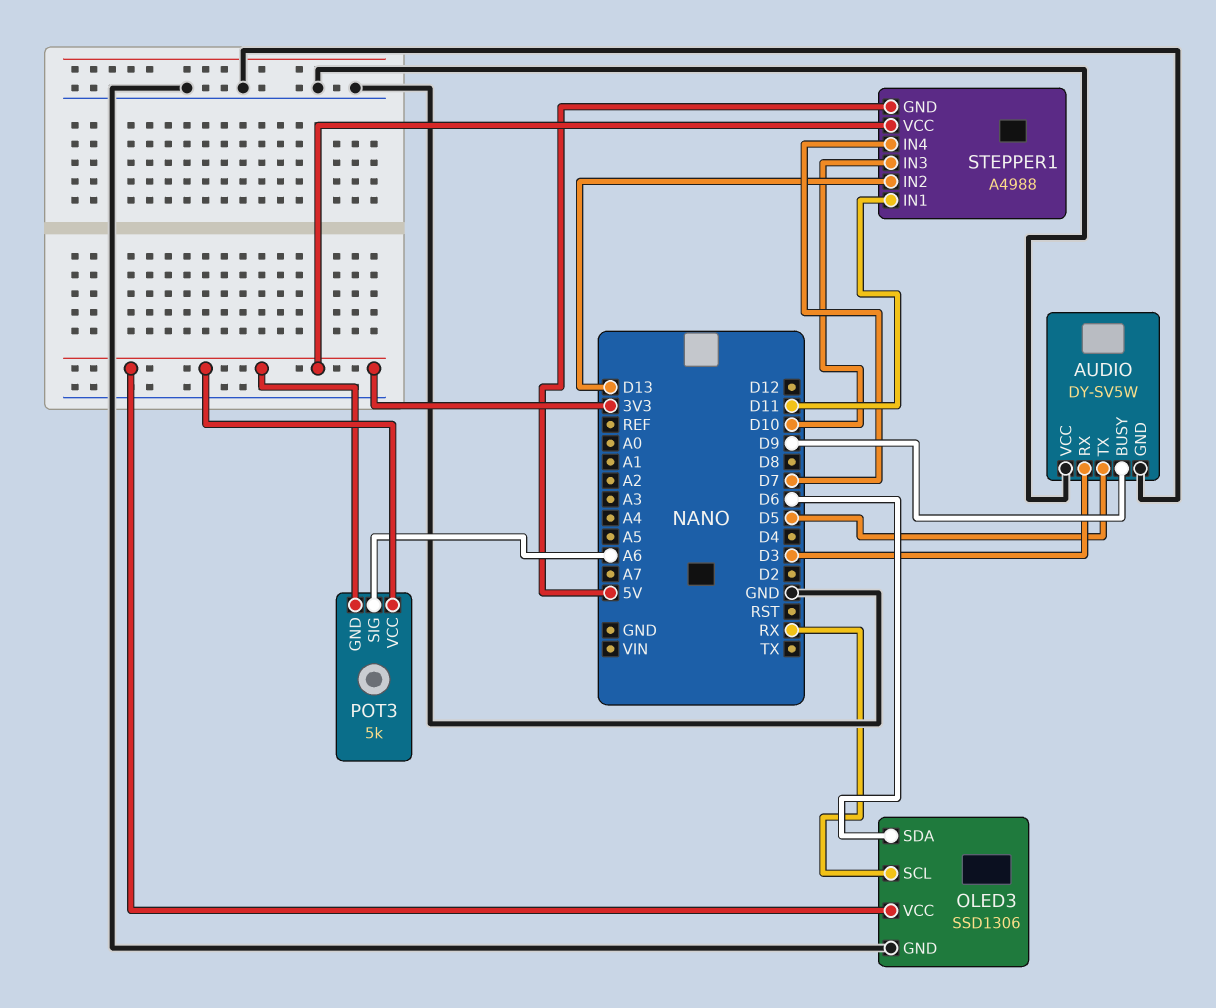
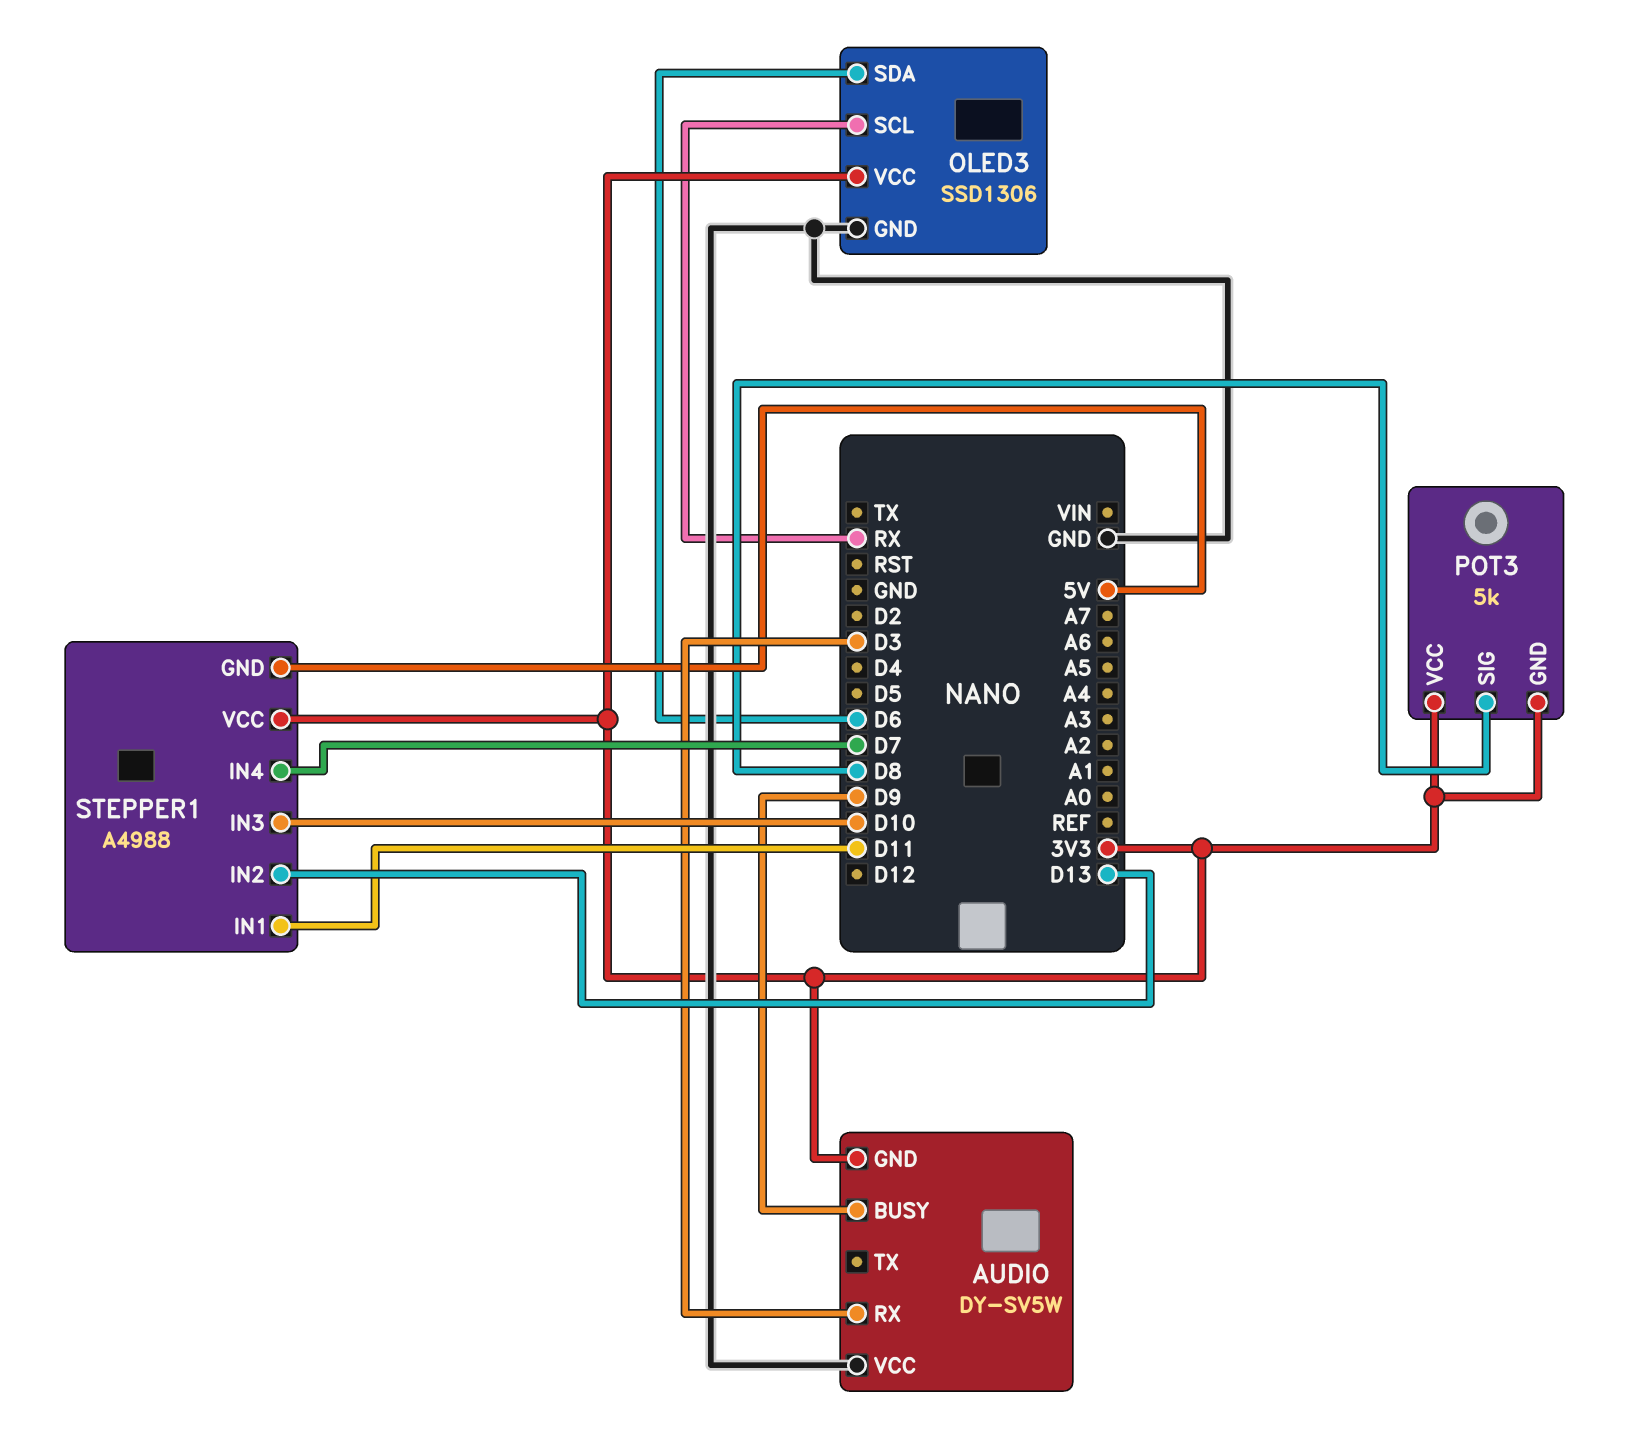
AUDIO pin GND: GND -> 3V3
AUDIO pin TX: D5 -> none
POT3 pin SIG: A6 -> D8

